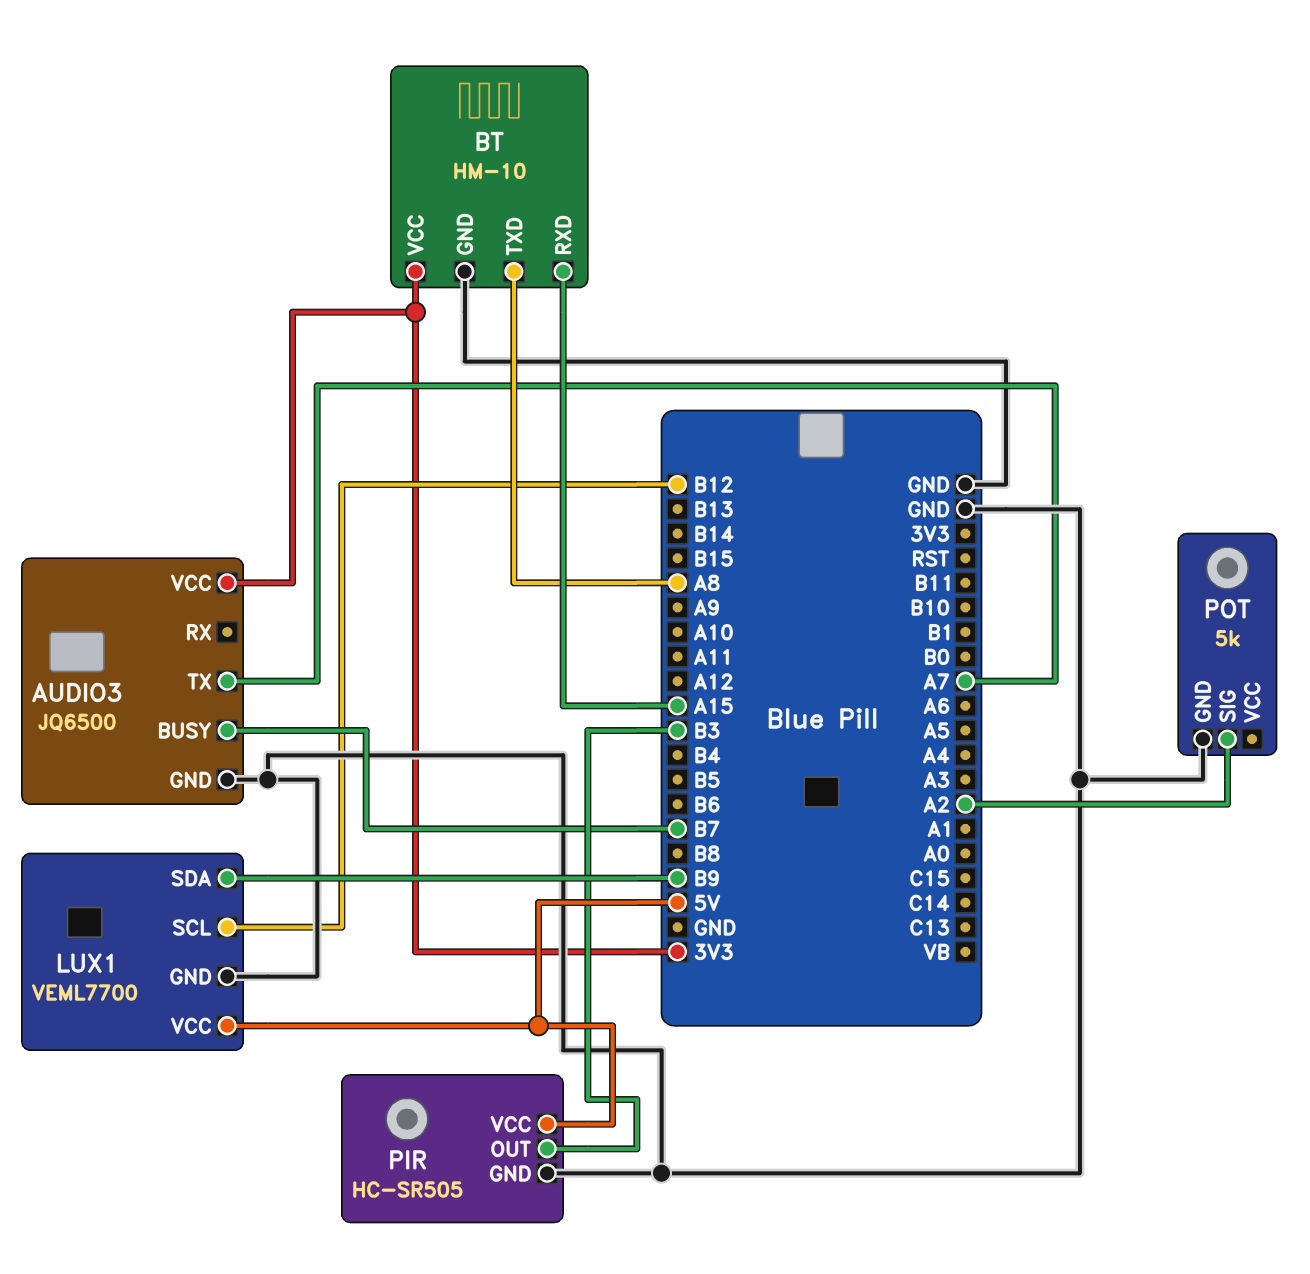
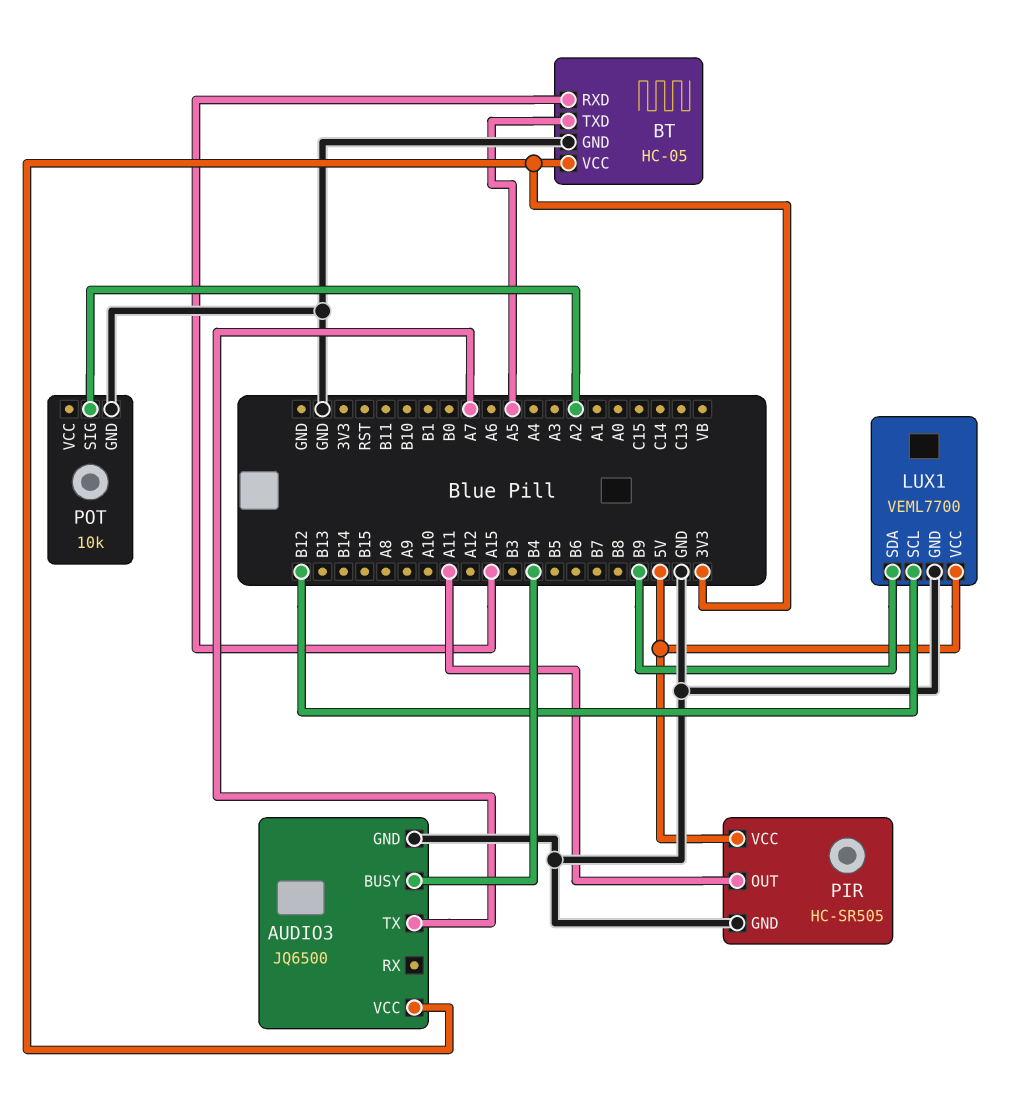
AUDIO3 pin BUSY: B7 -> B4
BT: HM-10 -> HC-05
BT pin TXD: A8 -> A5
PIR pin OUT: B3 -> A11
POT: 5k -> 10k

